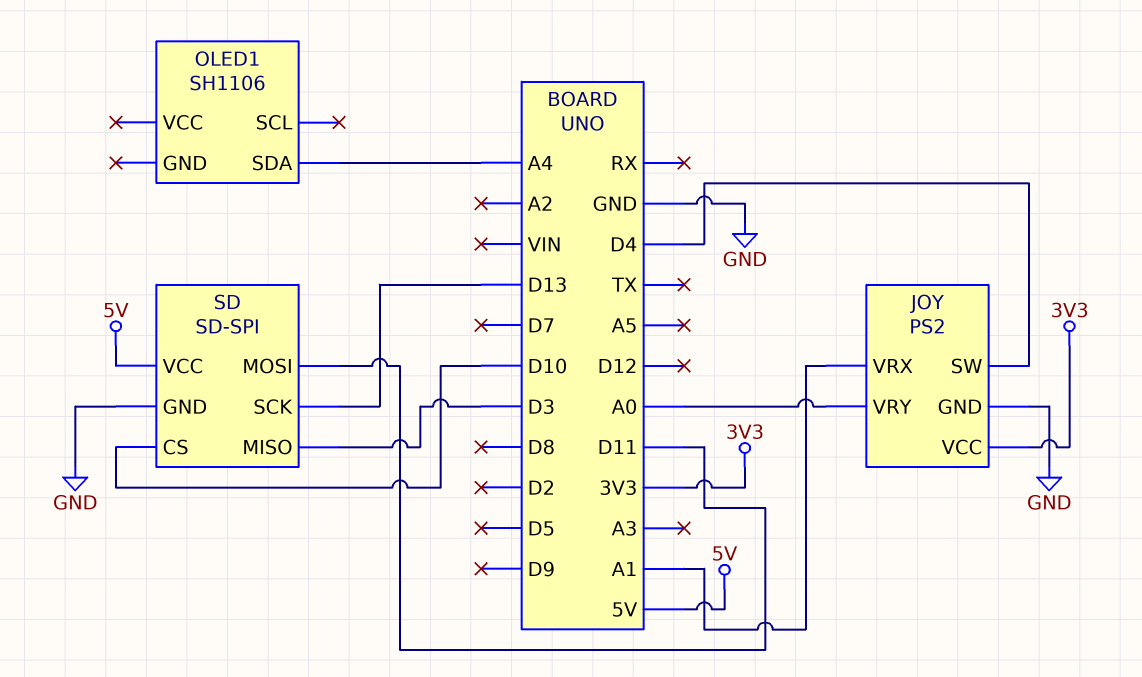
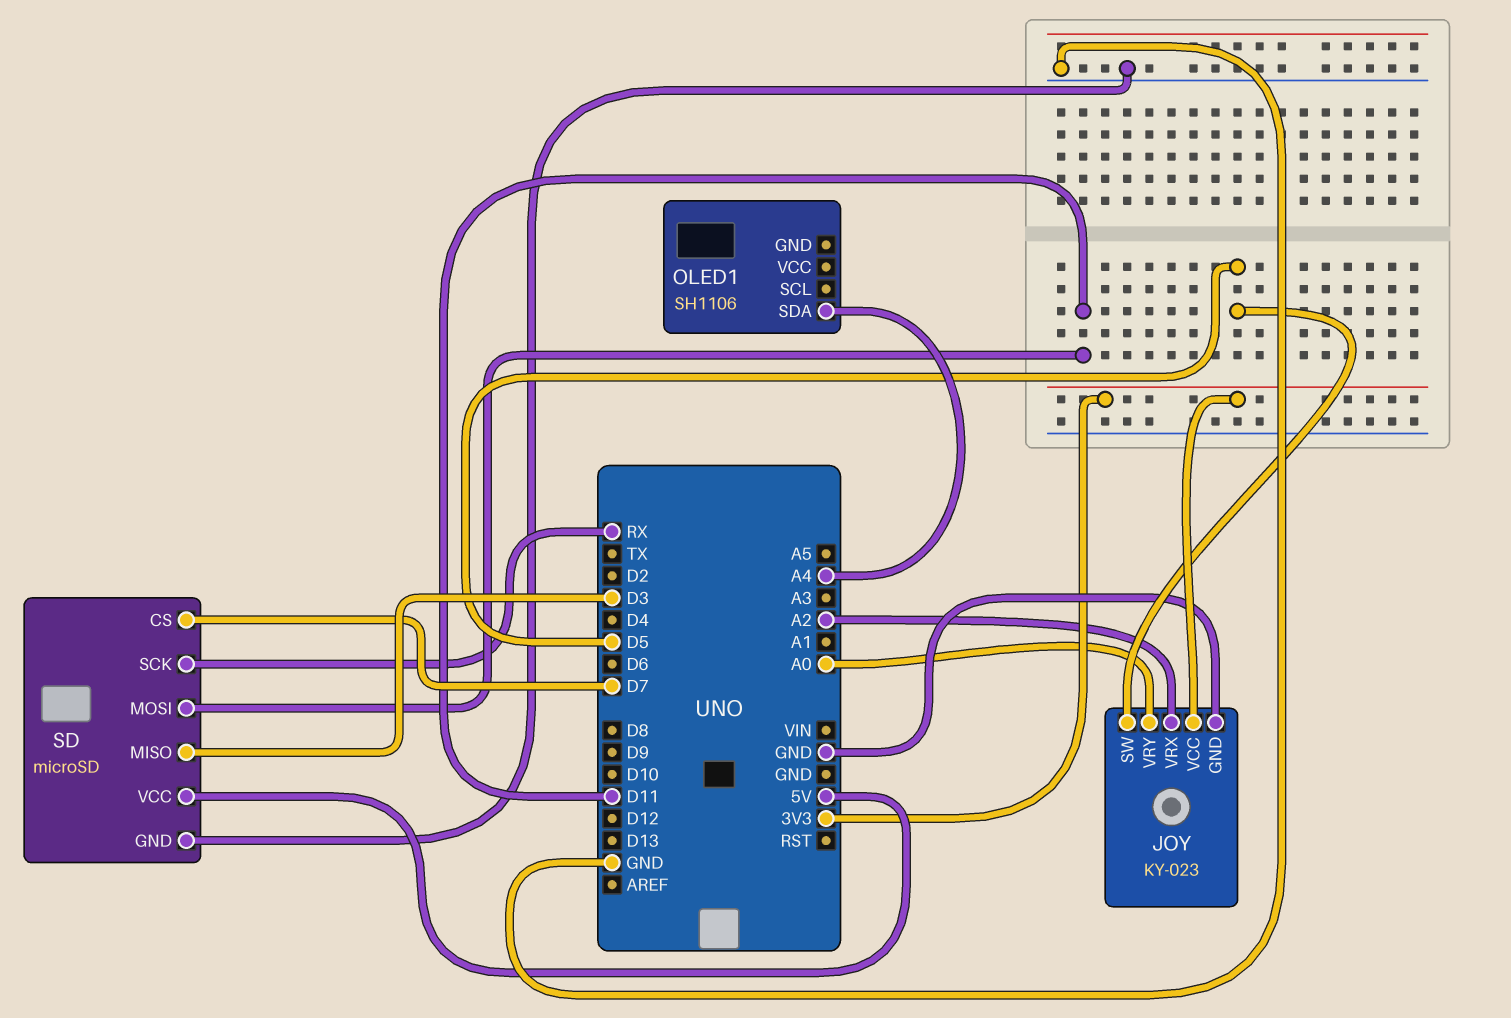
JOY: PS2 -> KY-023
JOY pin SW: D4 -> D5
JOY pin VRX: A1 -> A2
SD: SD-SPI -> microSD
SD pin CS: D10 -> D7
SD pin SCK: D13 -> RX

